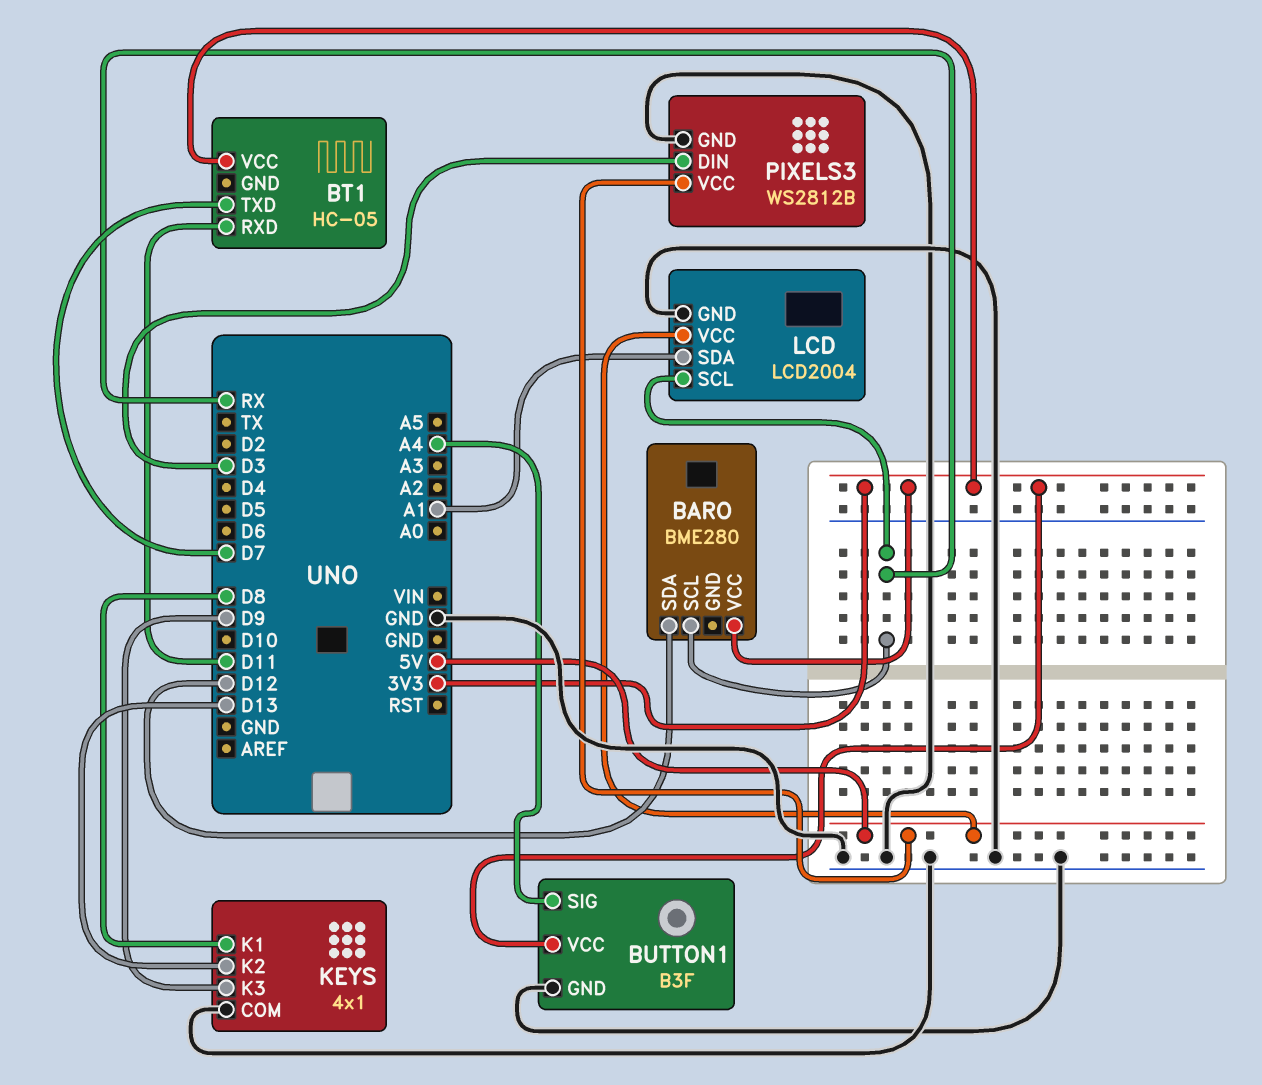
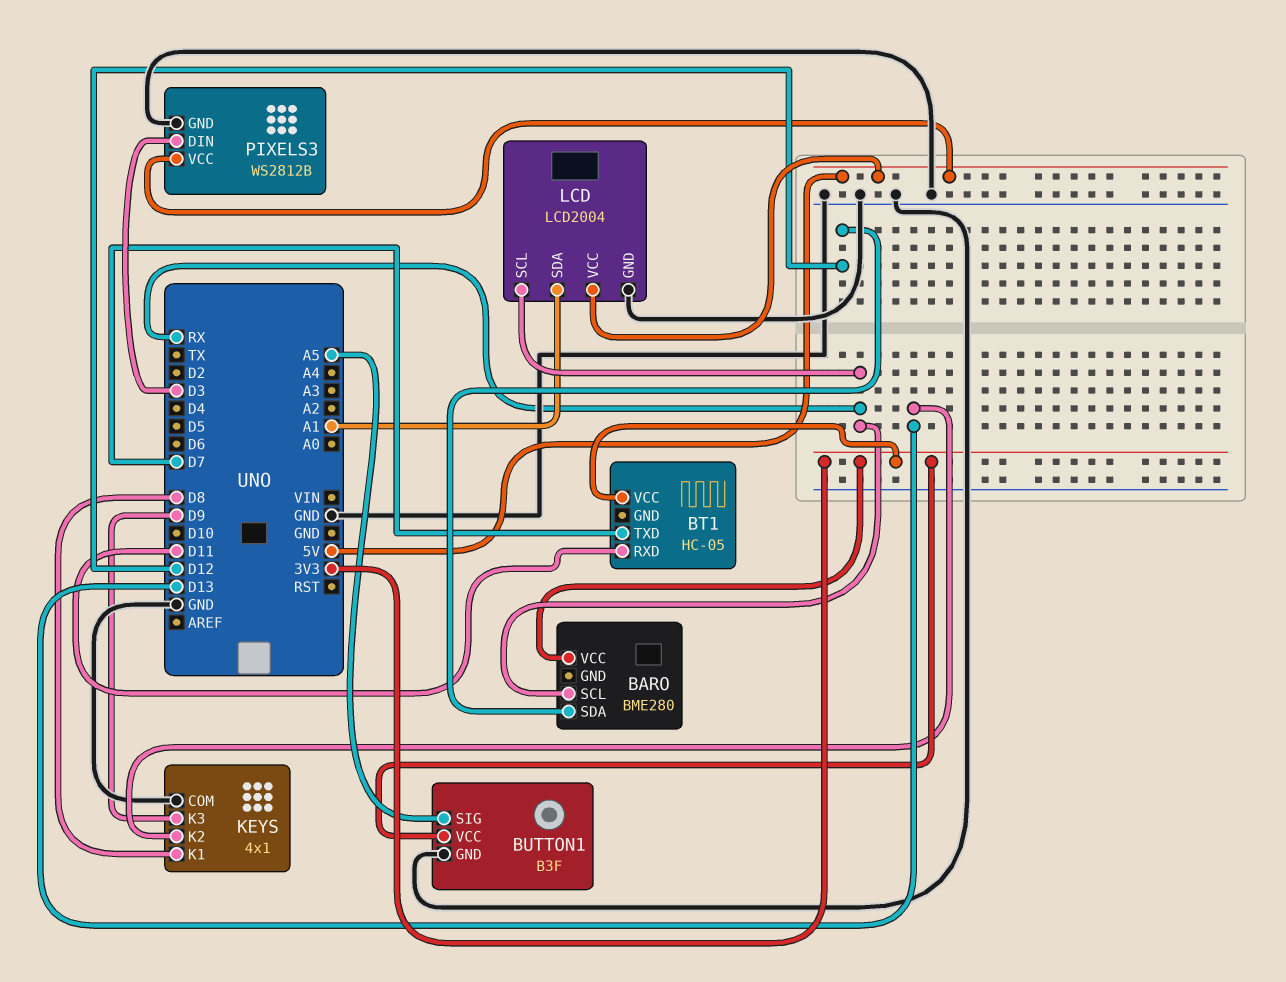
BUTTON1 pin SIG: A4 -> A5

